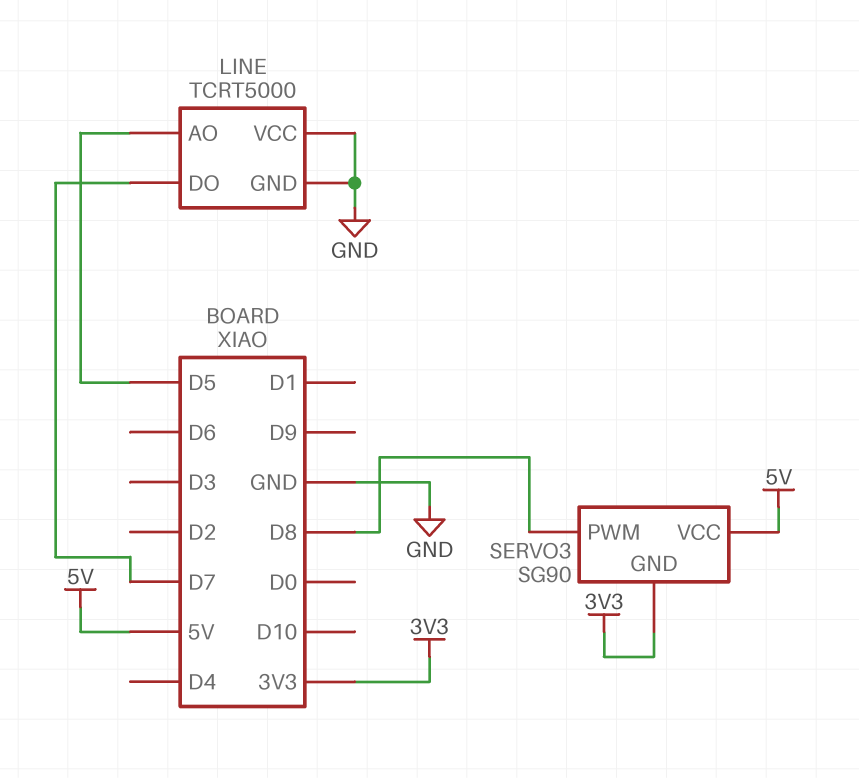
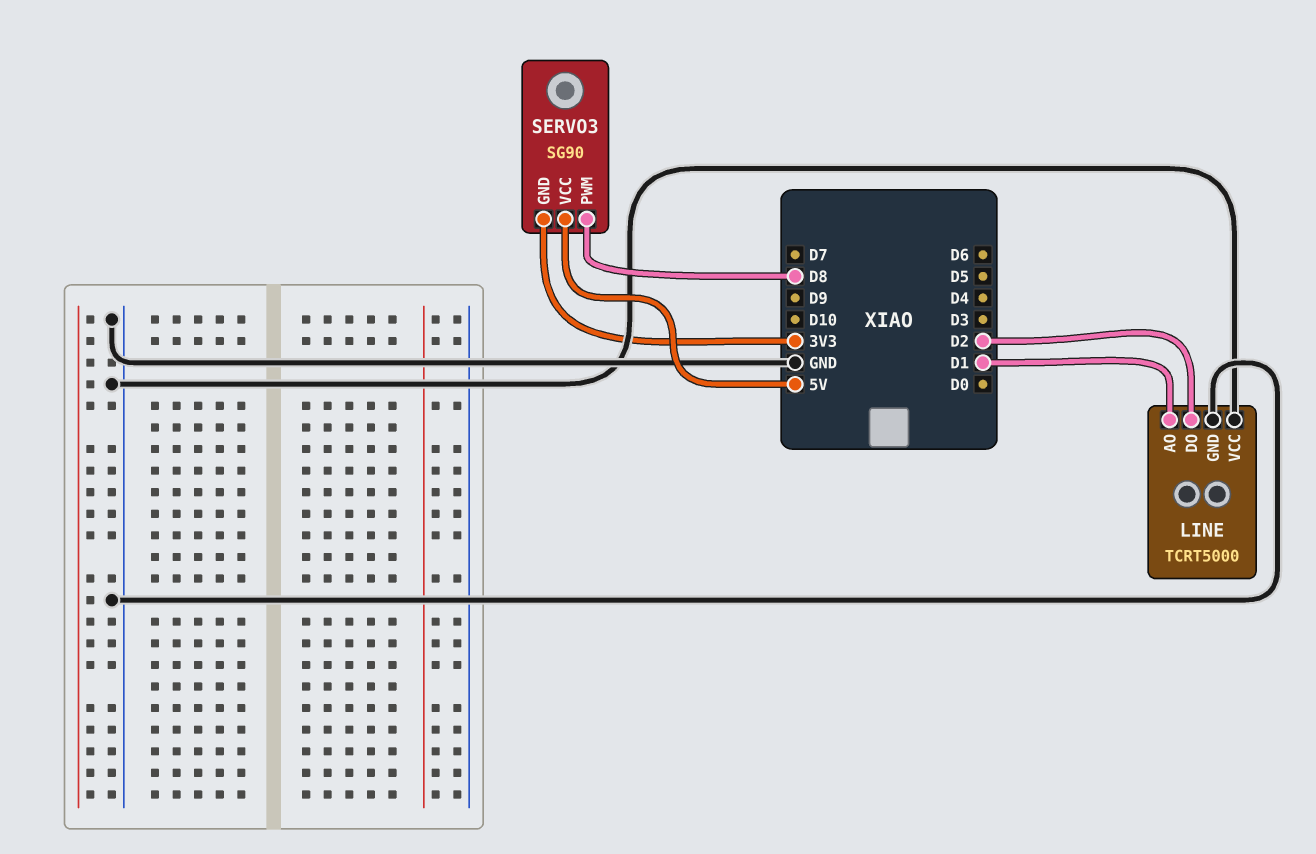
LINE pin AO: D5 -> D1
LINE pin DO: D7 -> D2

